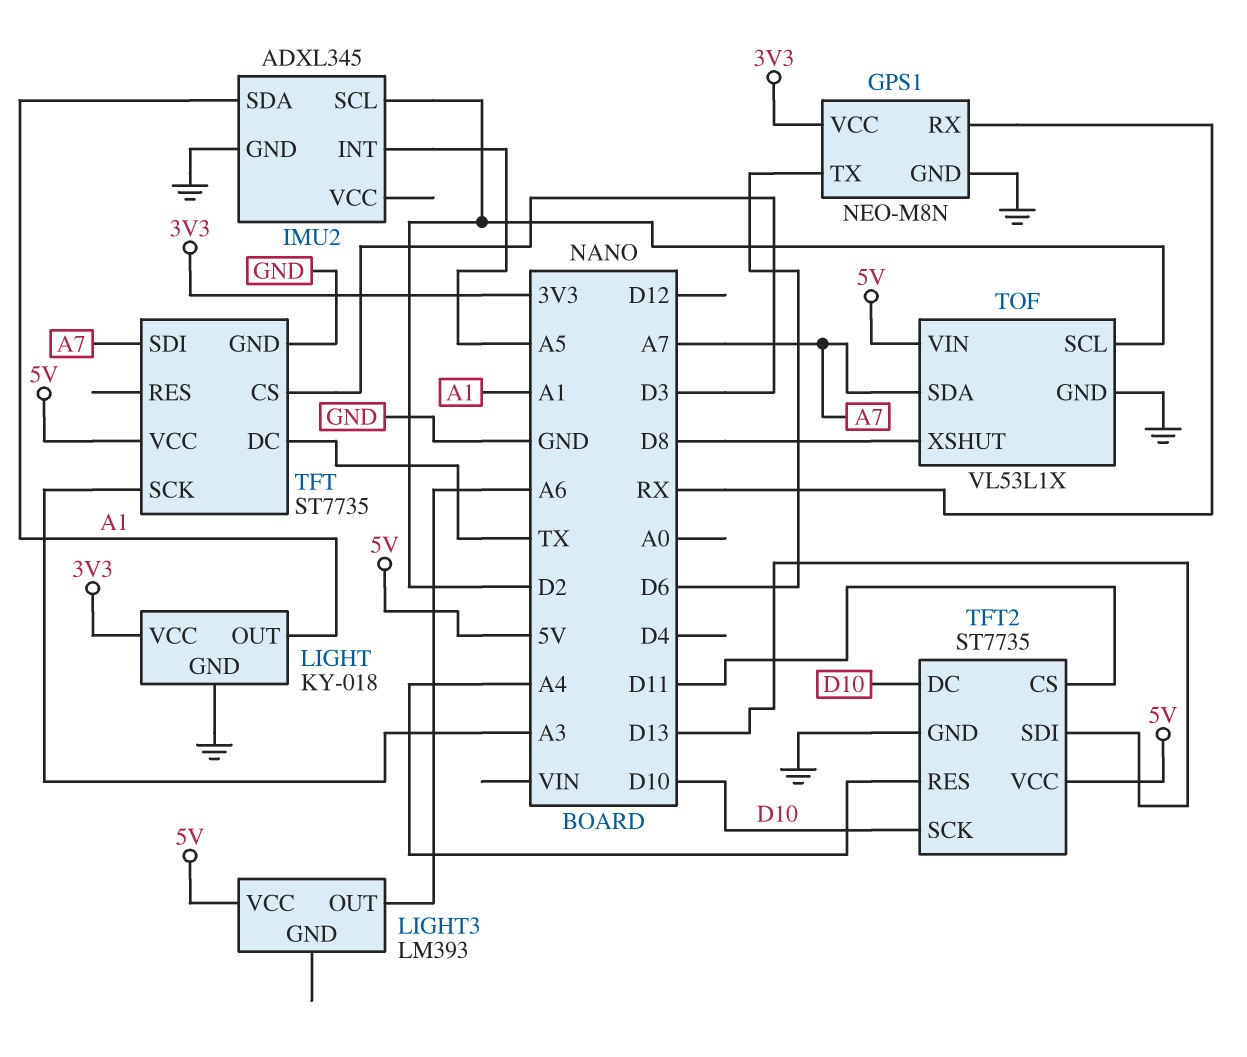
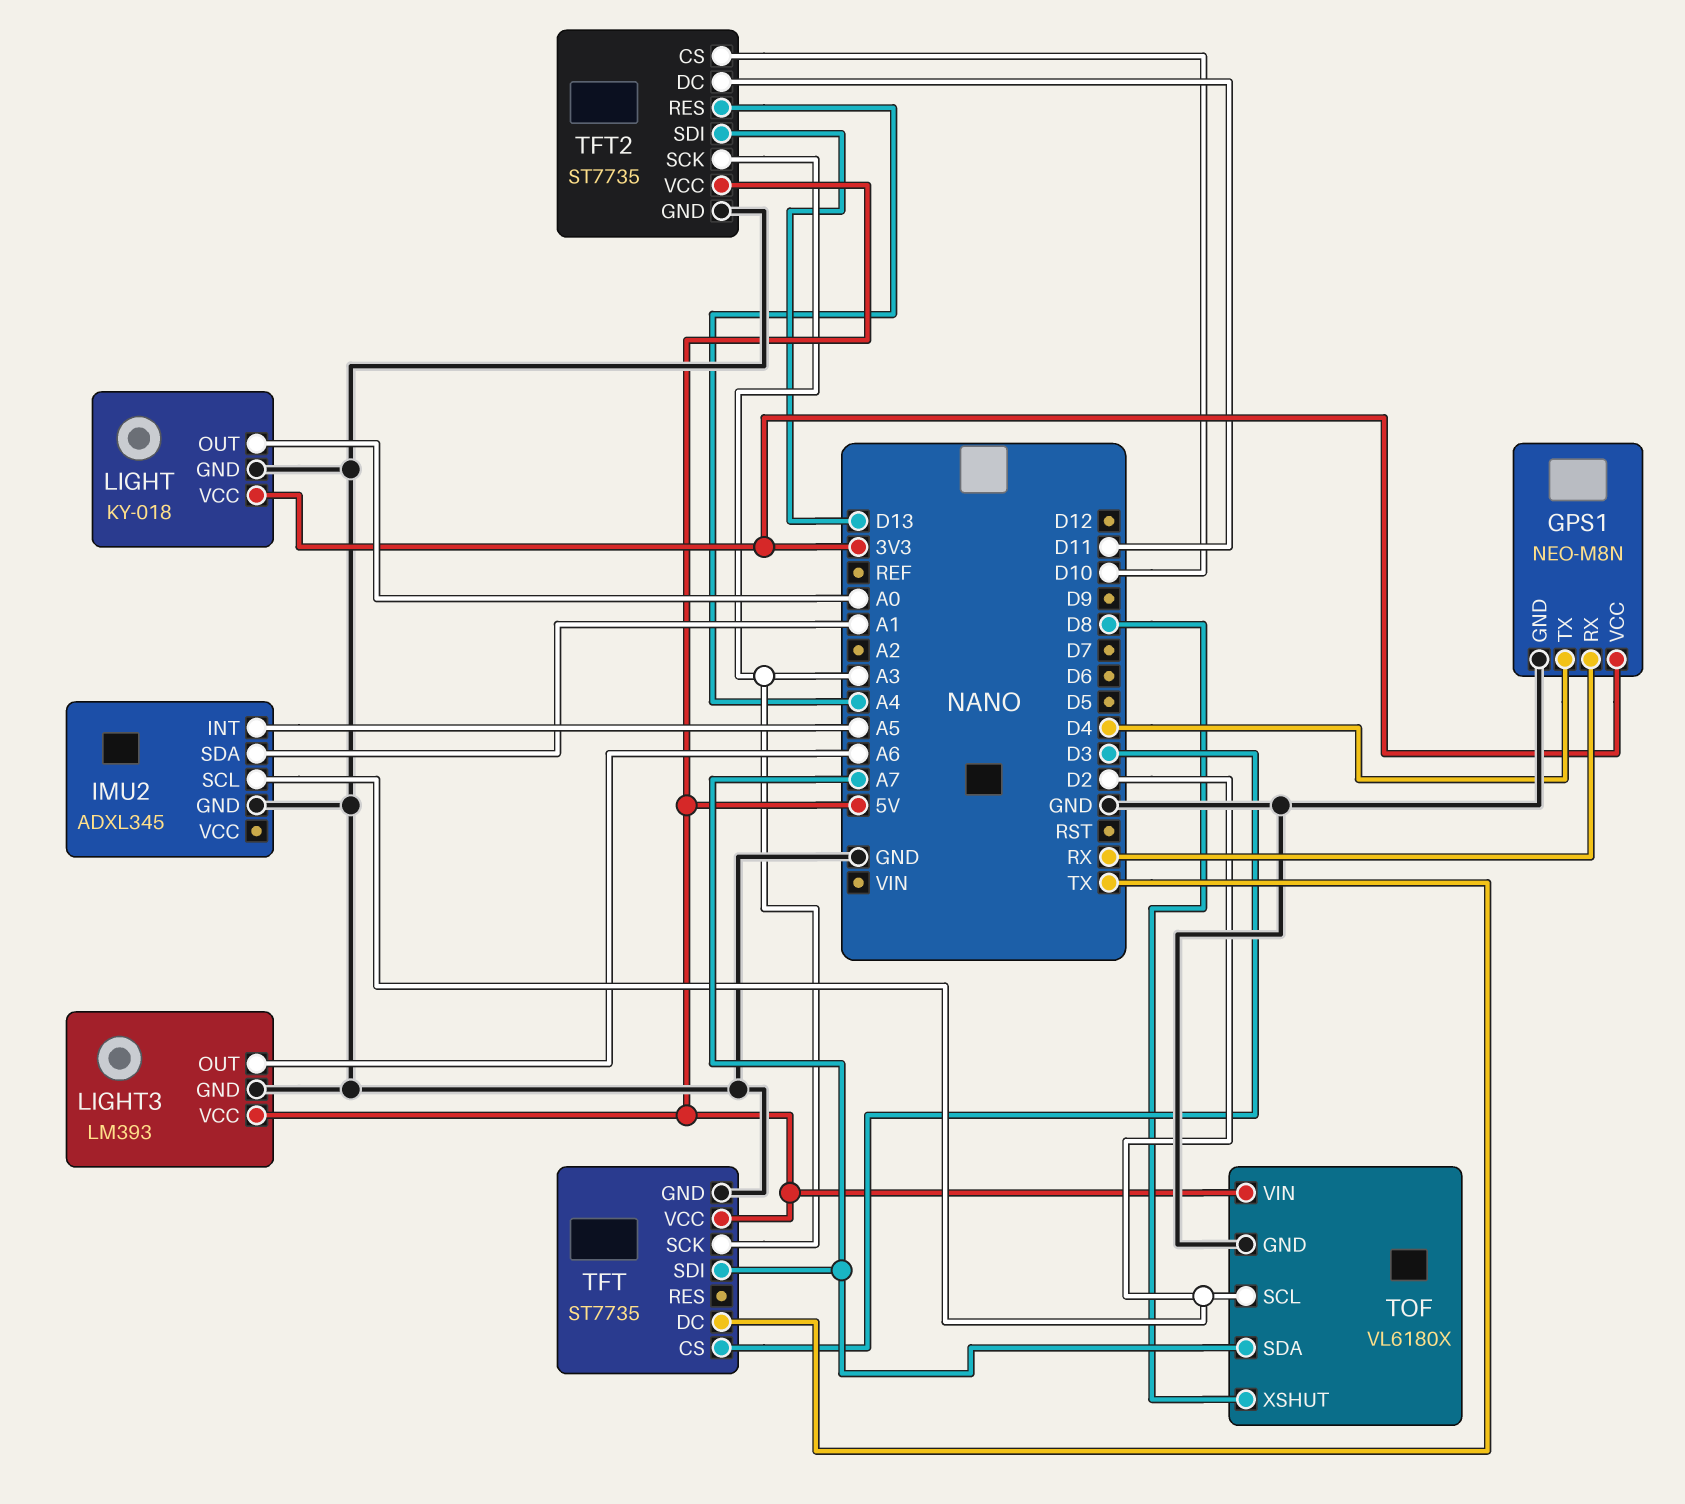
GPS1 pin TX: D6 -> D4
LIGHT pin OUT: A1 -> A0
LIGHT3 pin GND: none -> GND
TFT2 pin CS: D11 -> D10
TFT2 pin DC: D10 -> D11
TFT2 pin SCK: D10 -> A3
TOF: VL53L1X -> VL6180X

